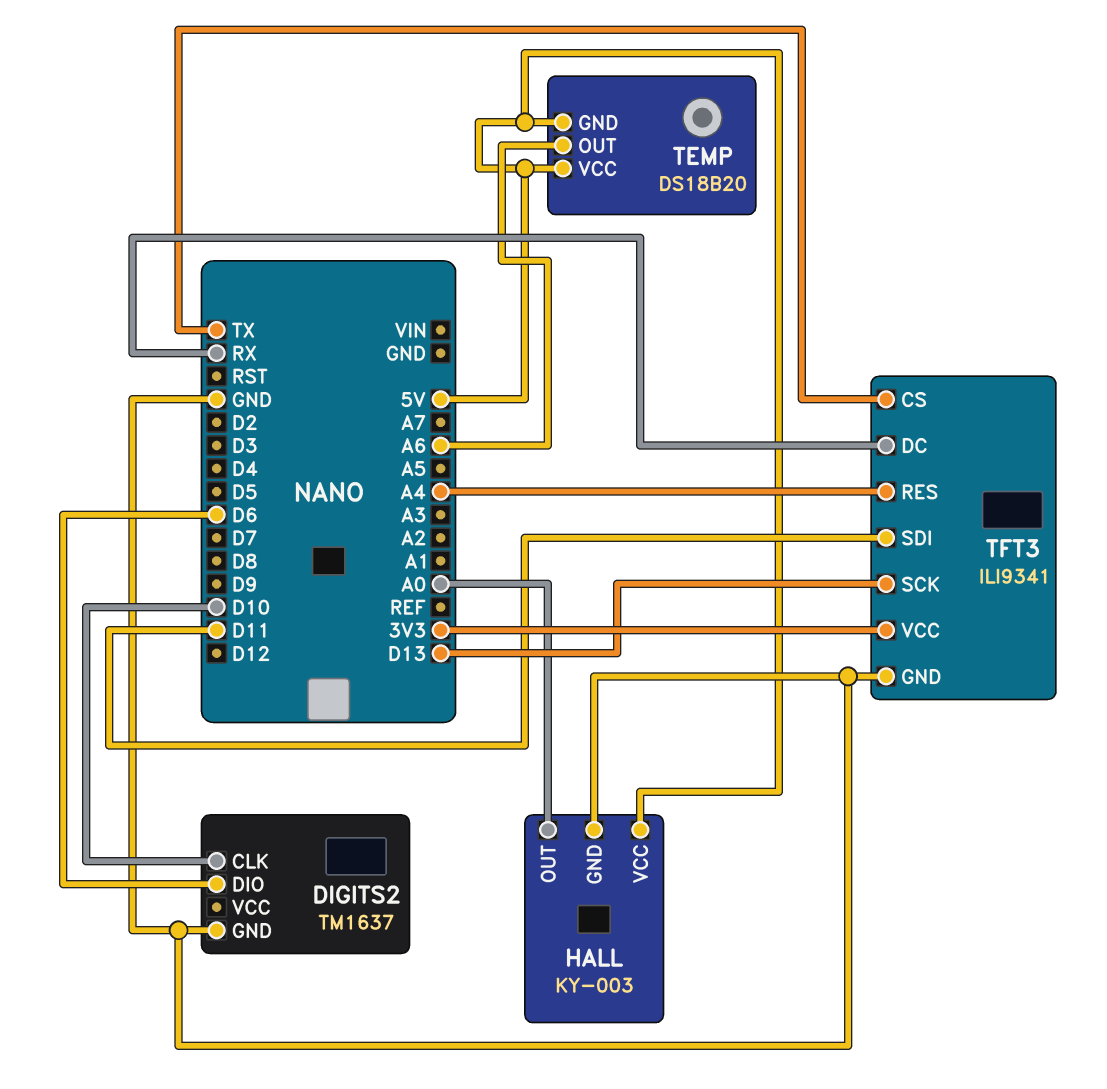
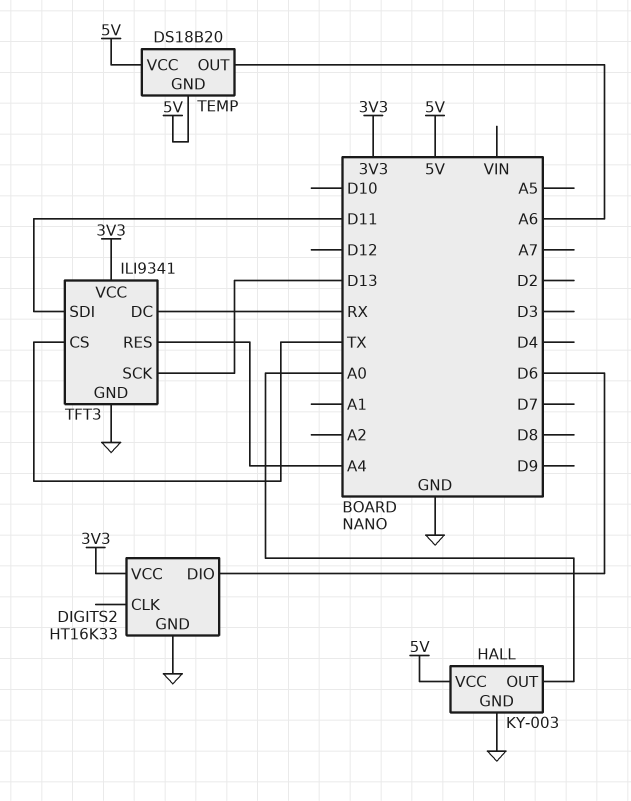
DIGITS2: TM1637 -> HT16K33
DIGITS2 pin CLK: D10 -> none
DIGITS2 pin VCC: none -> 3V3

